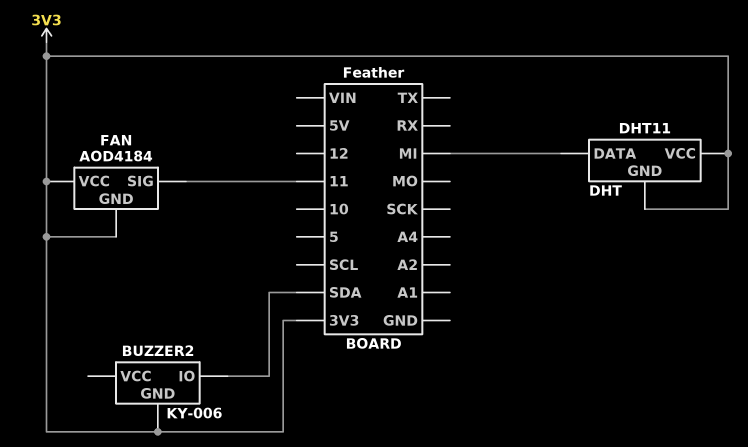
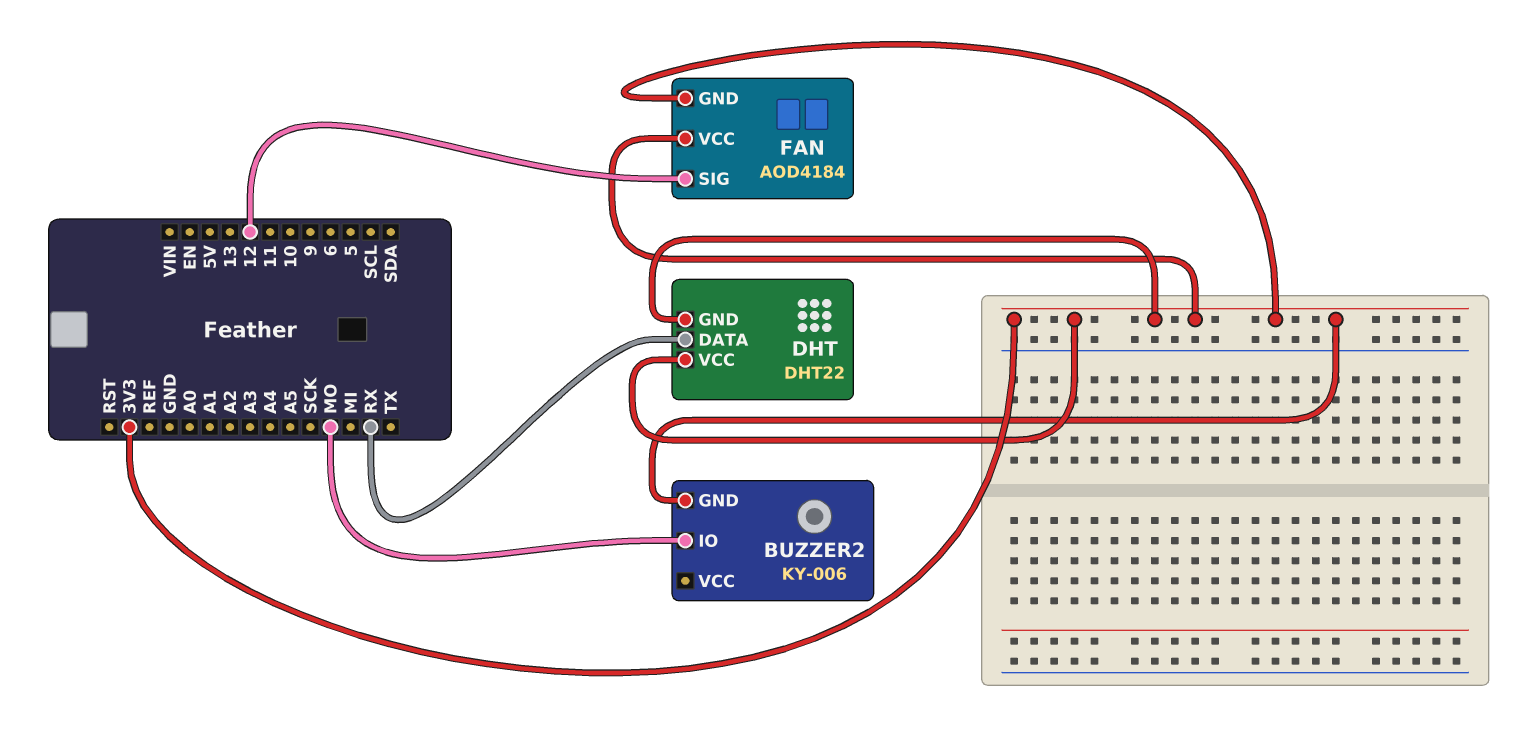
BUZZER2 pin IO: SDA -> MO
DHT: DHT11 -> DHT22
DHT pin DATA: MI -> RX
FAN pin SIG: 11 -> 12

